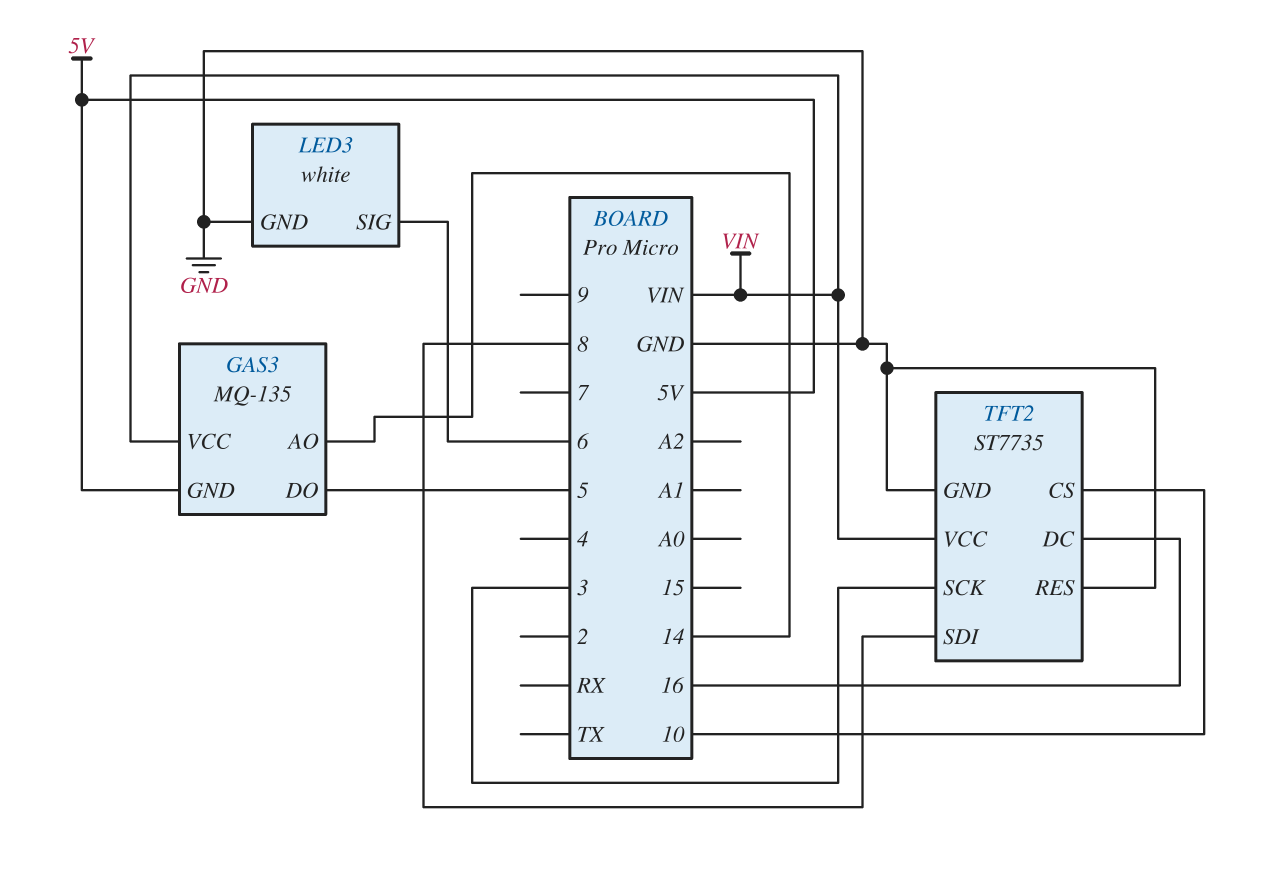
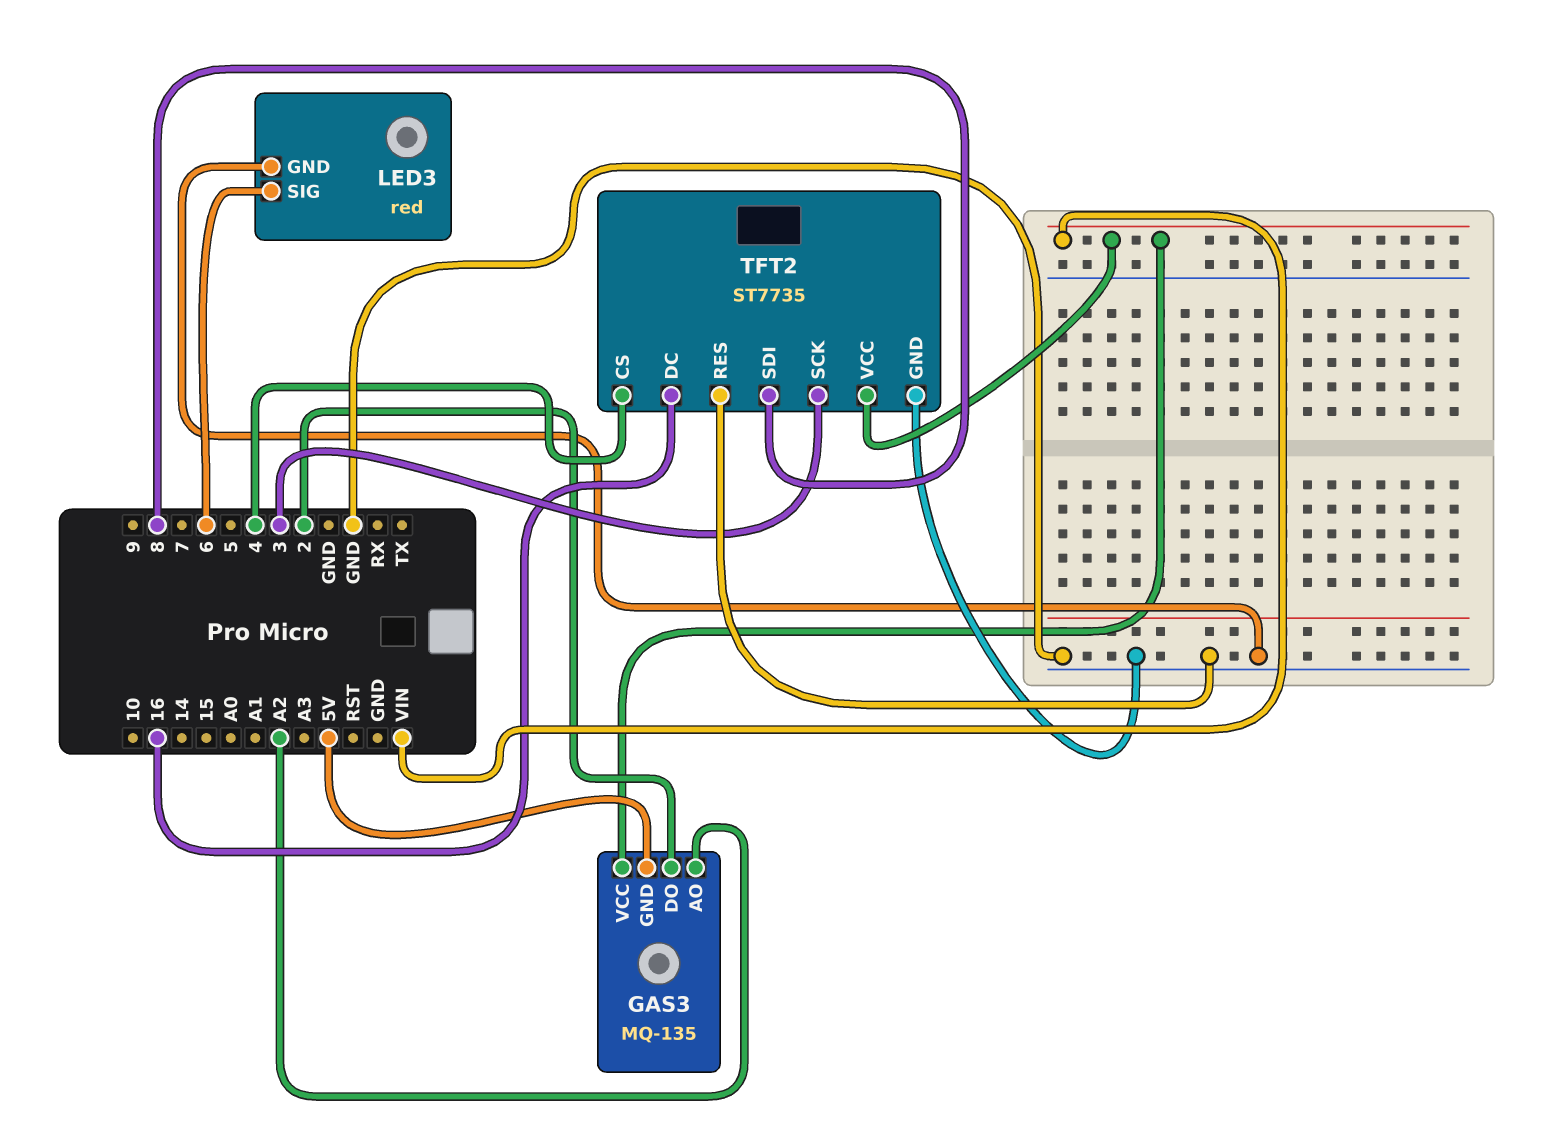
GAS3 pin AO: 14 -> A2
GAS3 pin DO: 5 -> 2
LED3: white -> red
TFT2 pin CS: 10 -> 4

